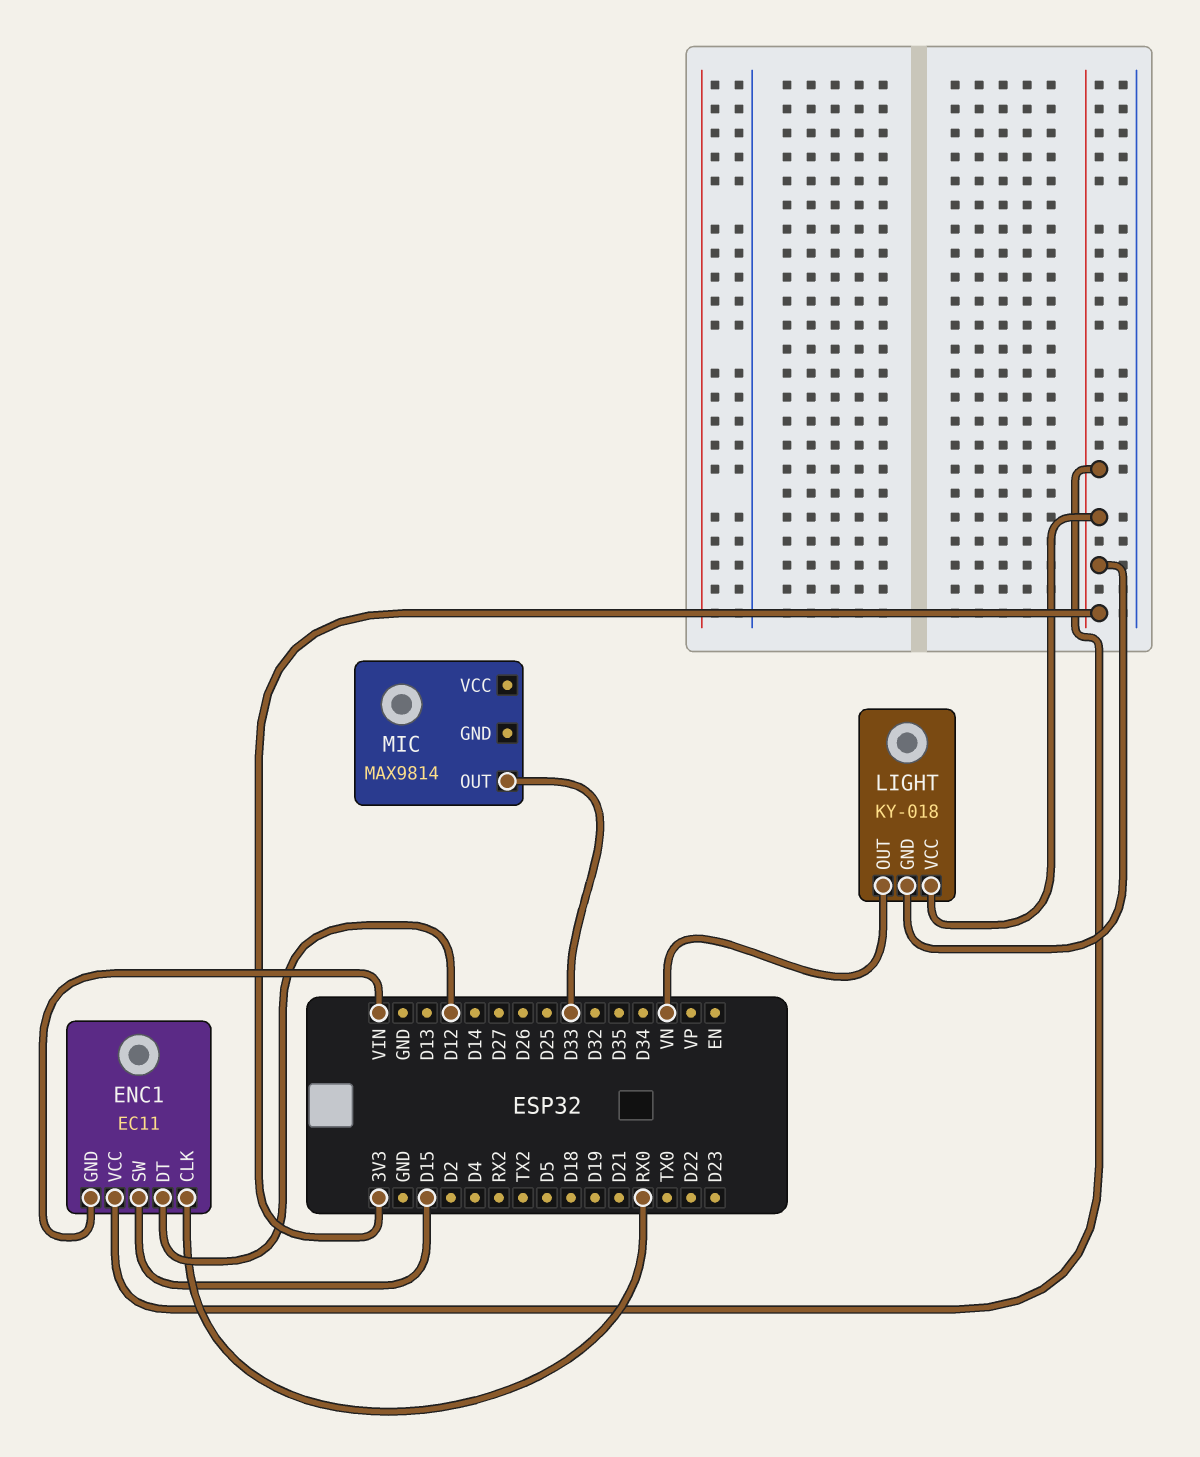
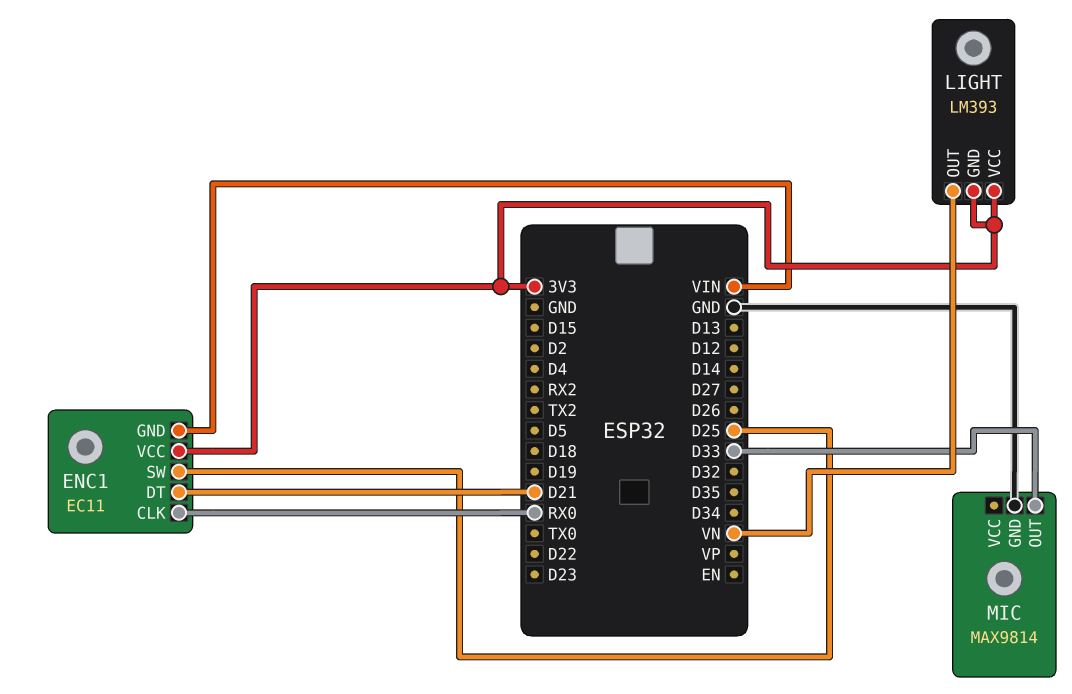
ENC1 pin DT: D12 -> D21
ENC1 pin SW: D15 -> D25
LIGHT: KY-018 -> LM393
MIC pin GND: none -> GND

